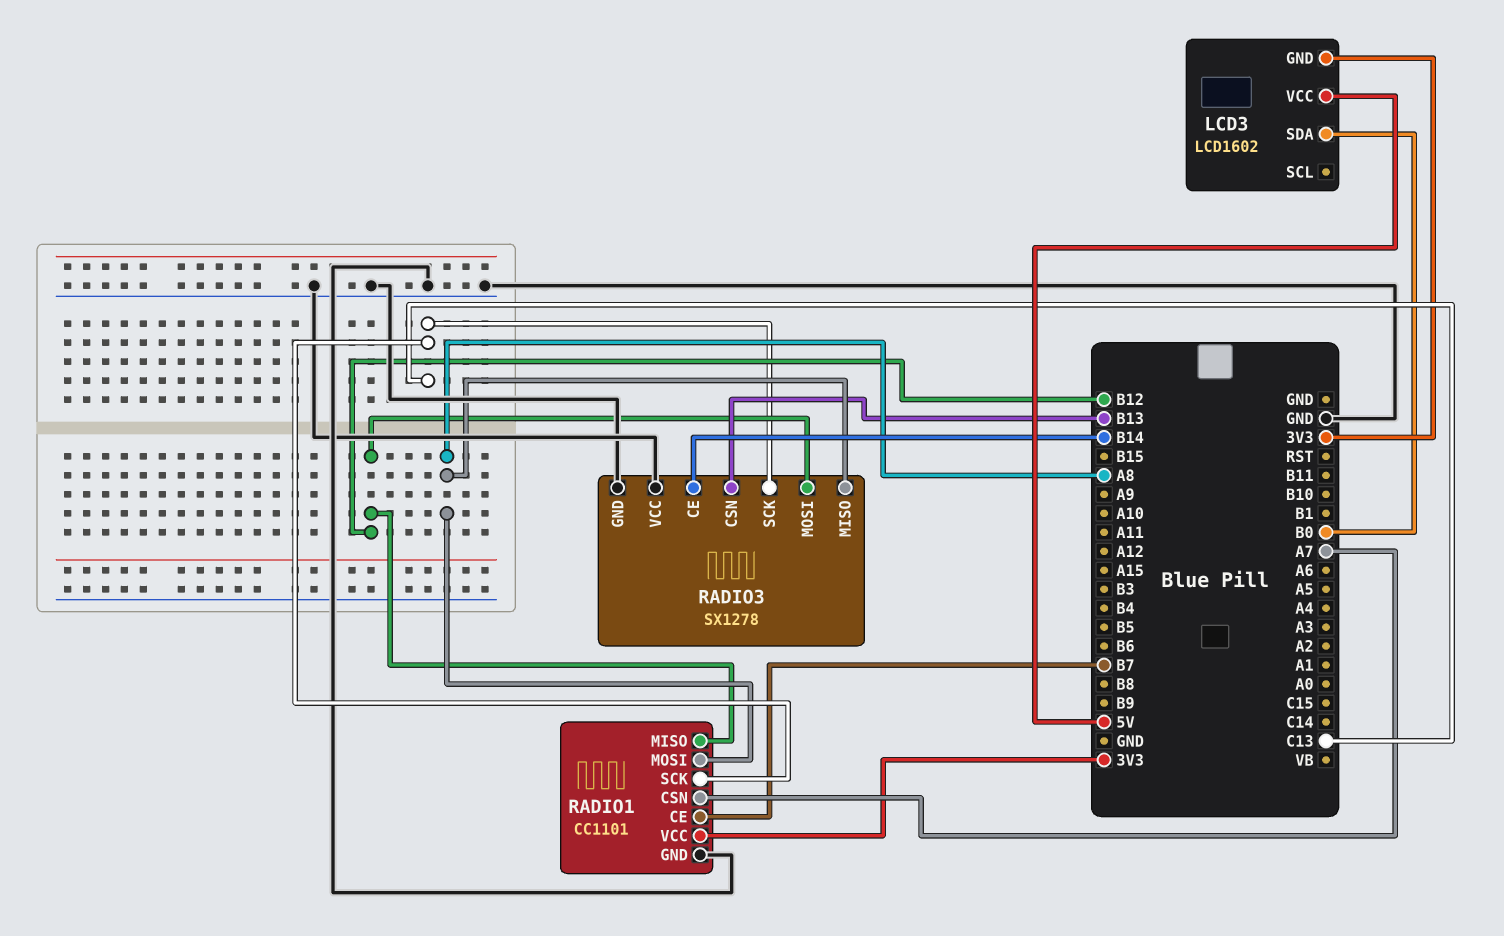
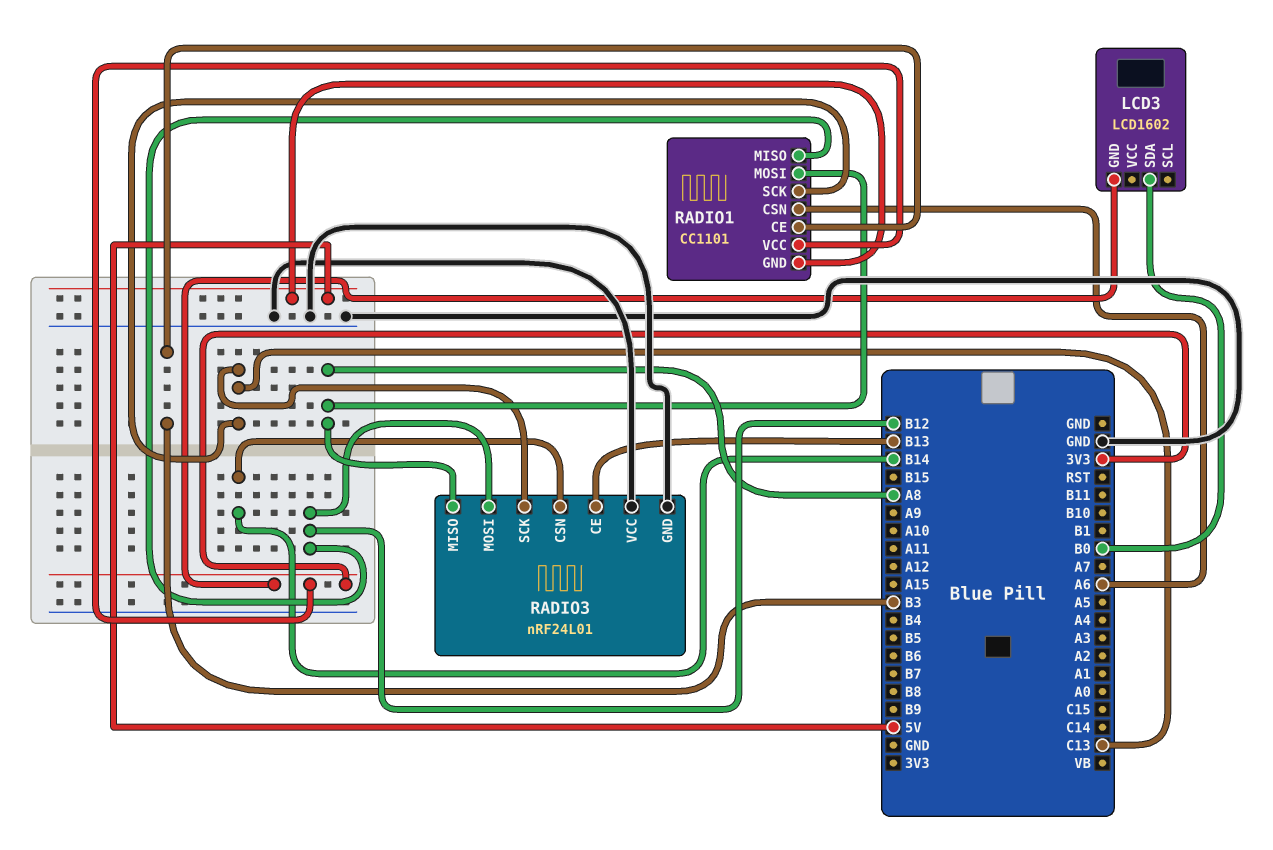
LCD3 pin VCC: 5V -> none
RADIO1 pin CE: B7 -> B3
RADIO1 pin CSN: A7 -> A6
RADIO1 pin GND: GND -> 5V
RADIO3: SX1278 -> nRF24L01
RADIO3 pin CE: B14 -> B13
RADIO3 pin CSN: B13 -> B14

